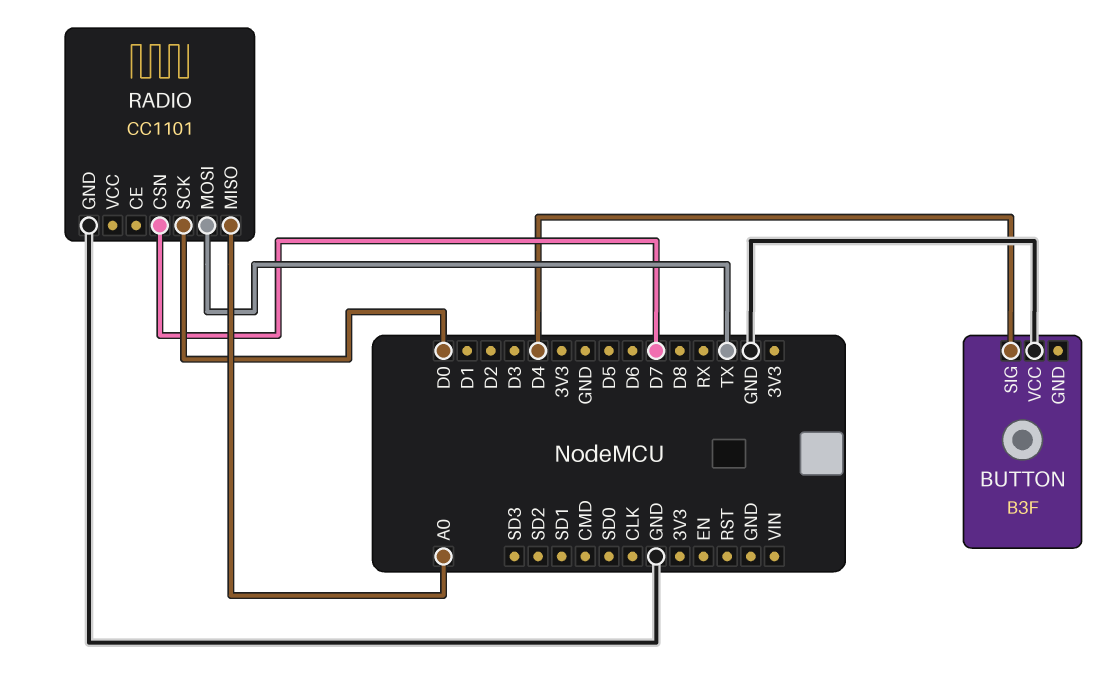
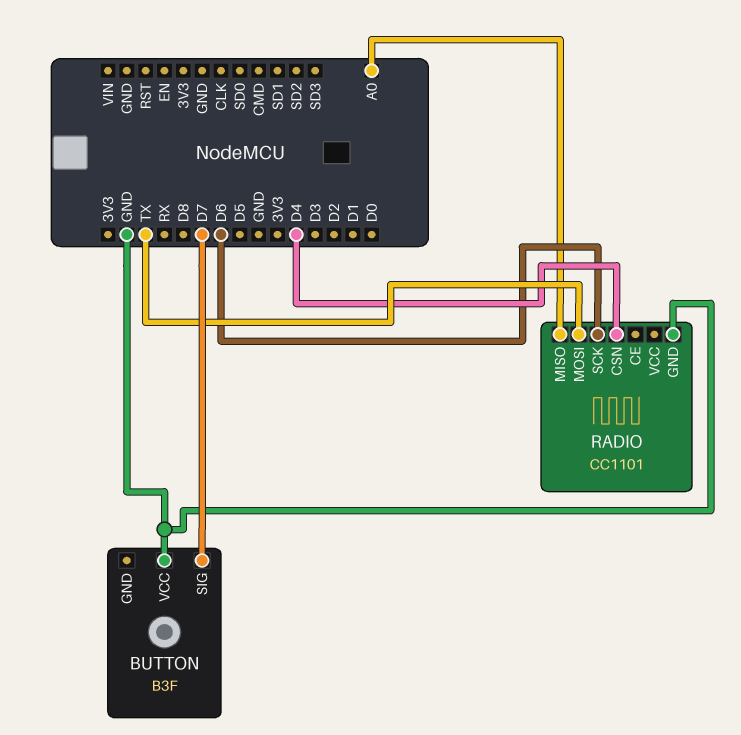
BUTTON pin SIG: D4 -> D7
RADIO pin CSN: D7 -> D4
RADIO pin SCK: D0 -> D6

